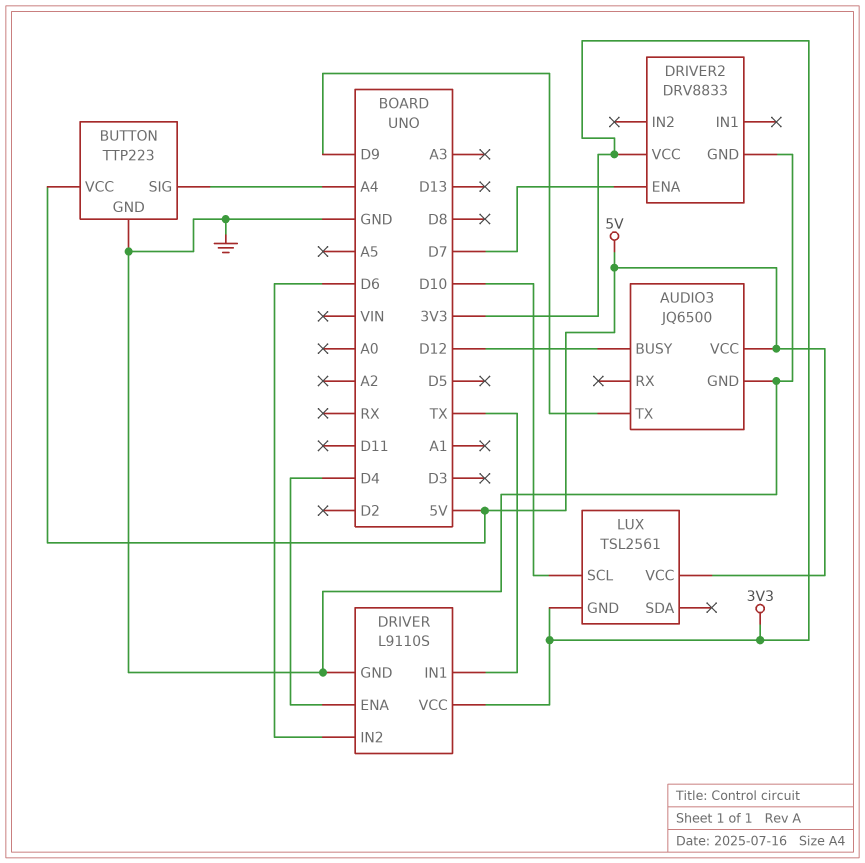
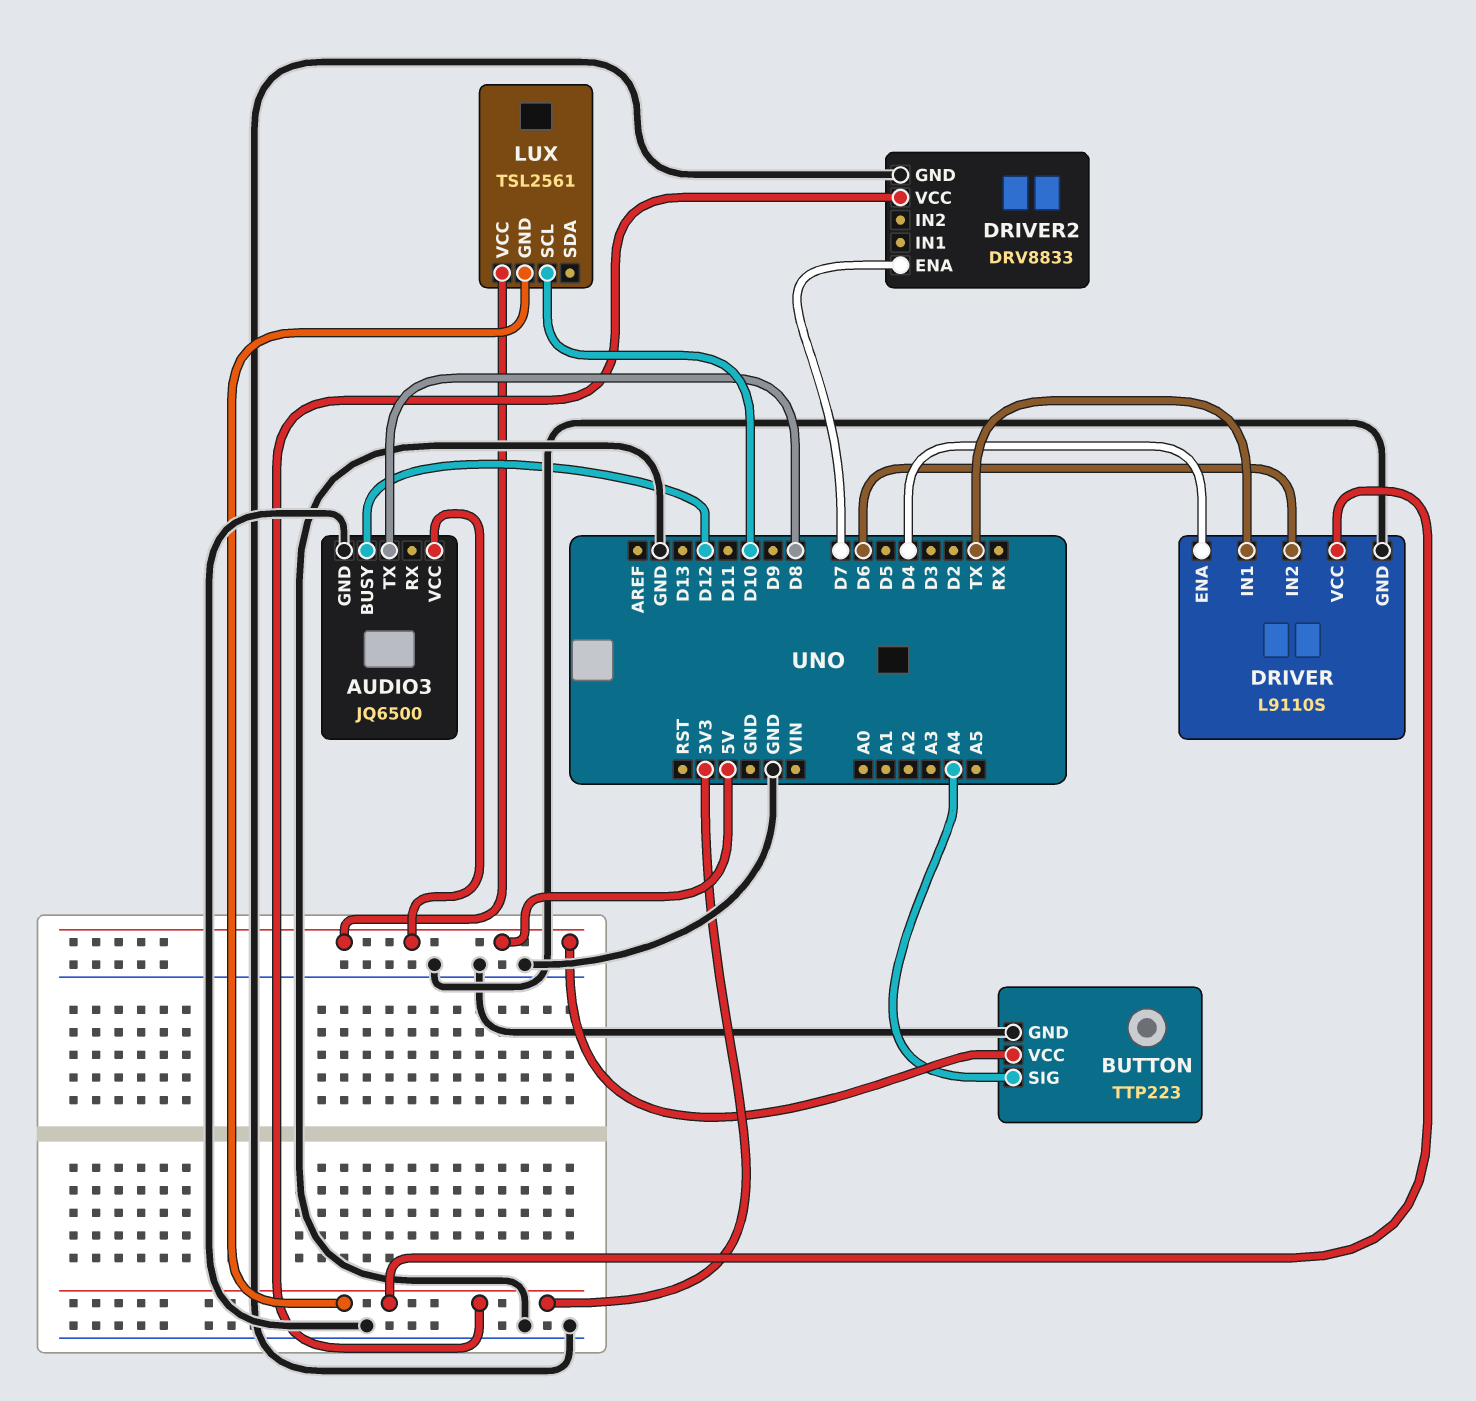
AUDIO3 pin TX: D9 -> D8

